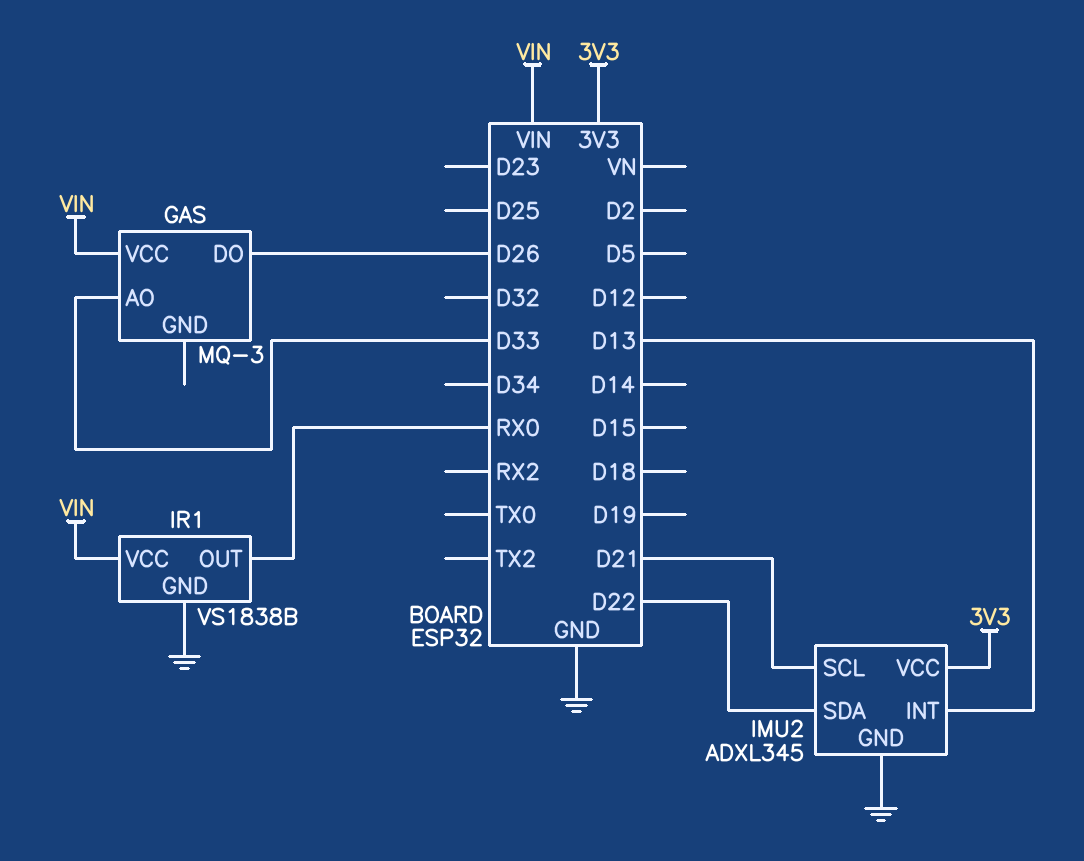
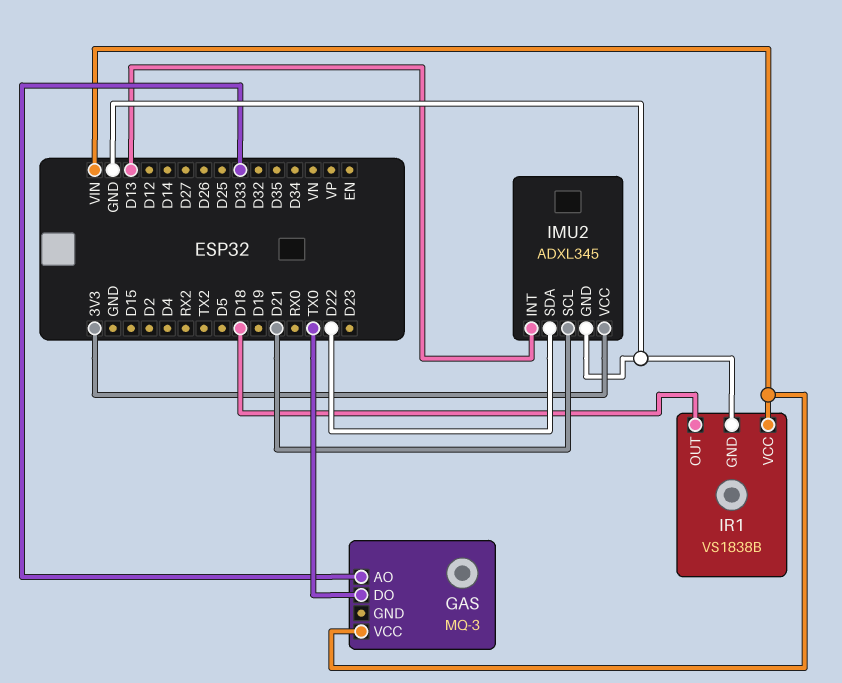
GAS pin DO: D26 -> TX0
IR1 pin OUT: RX0 -> D18

